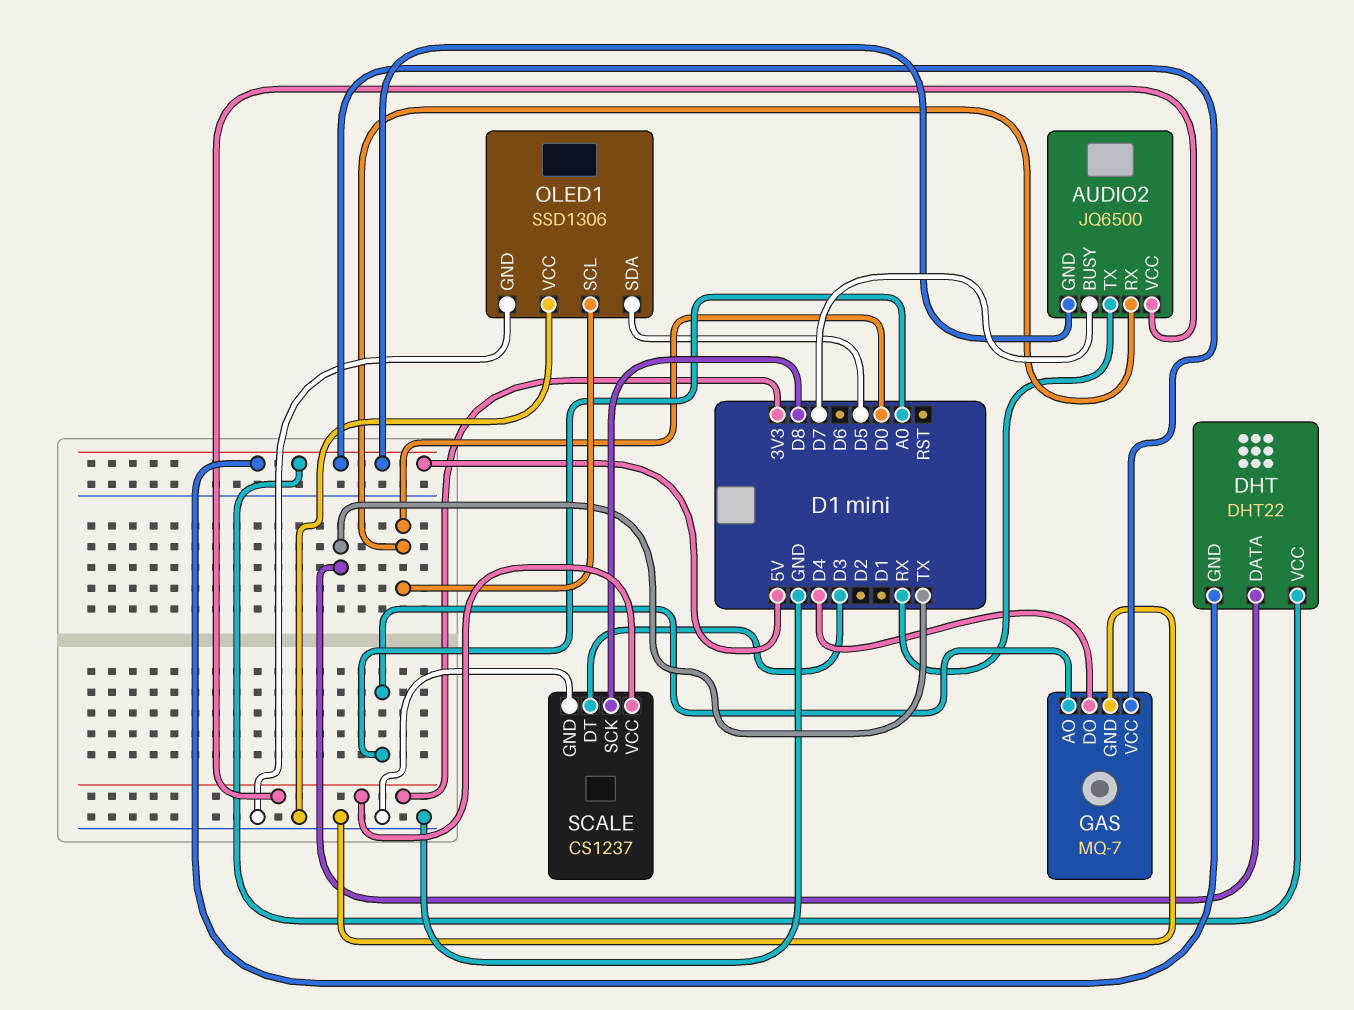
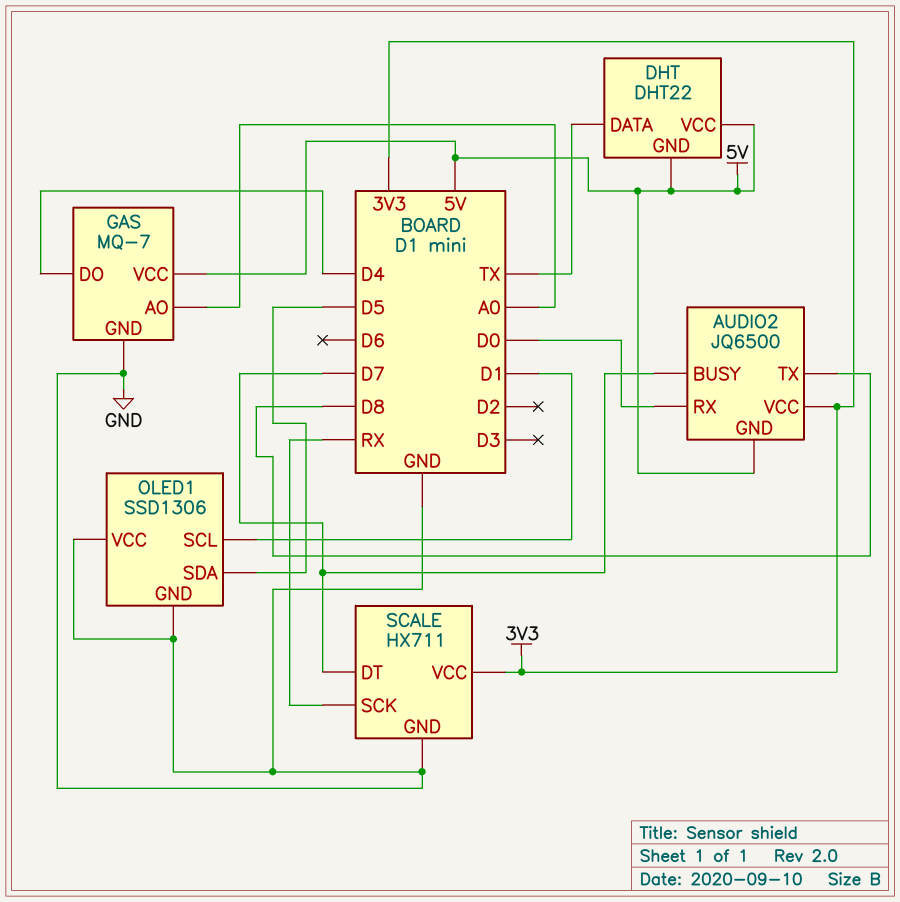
AUDIO2 pin TX: RX -> D8
OLED1 pin SCL: D0 -> D1
SCALE: CS1237 -> HX711
SCALE pin DT: D3 -> D7
SCALE pin SCK: D8 -> RX

